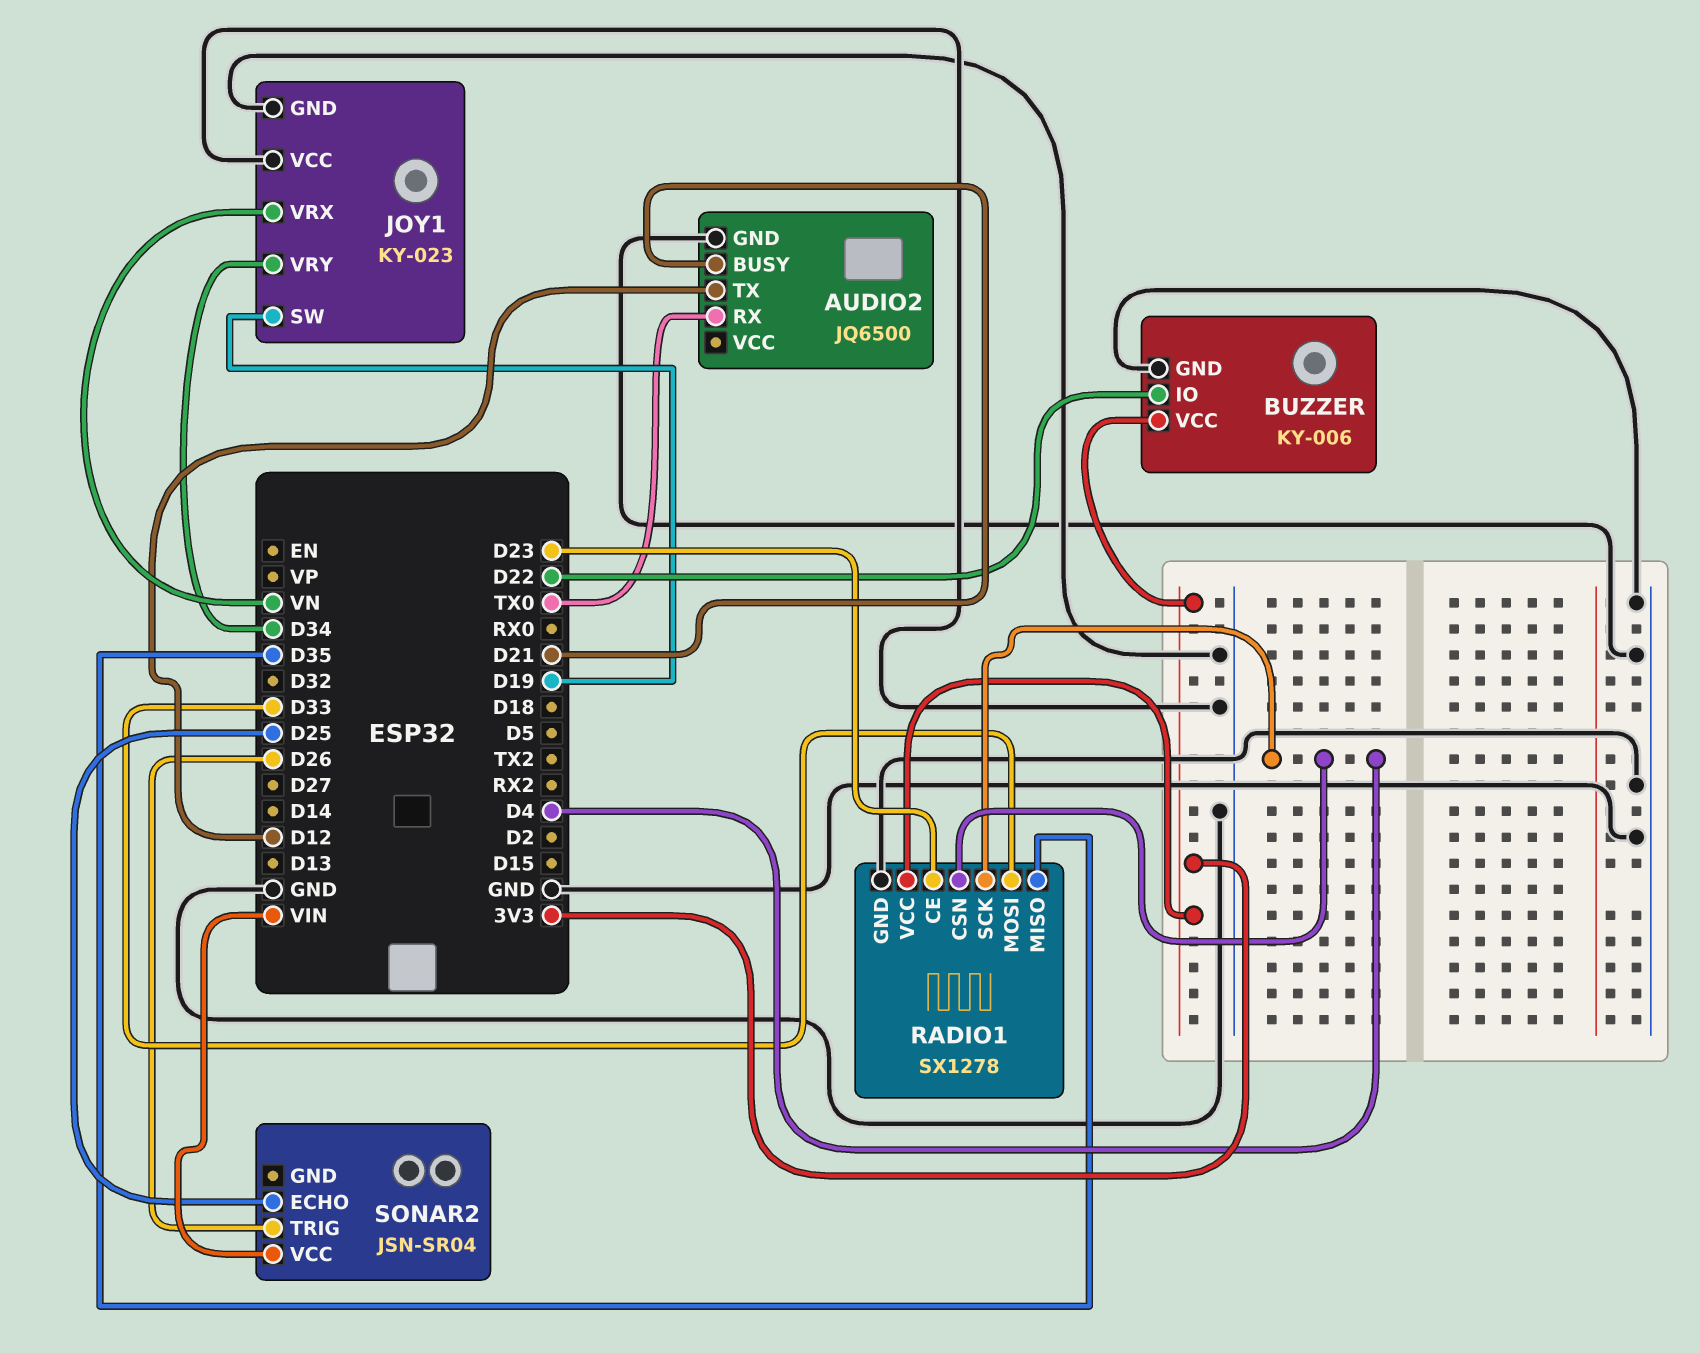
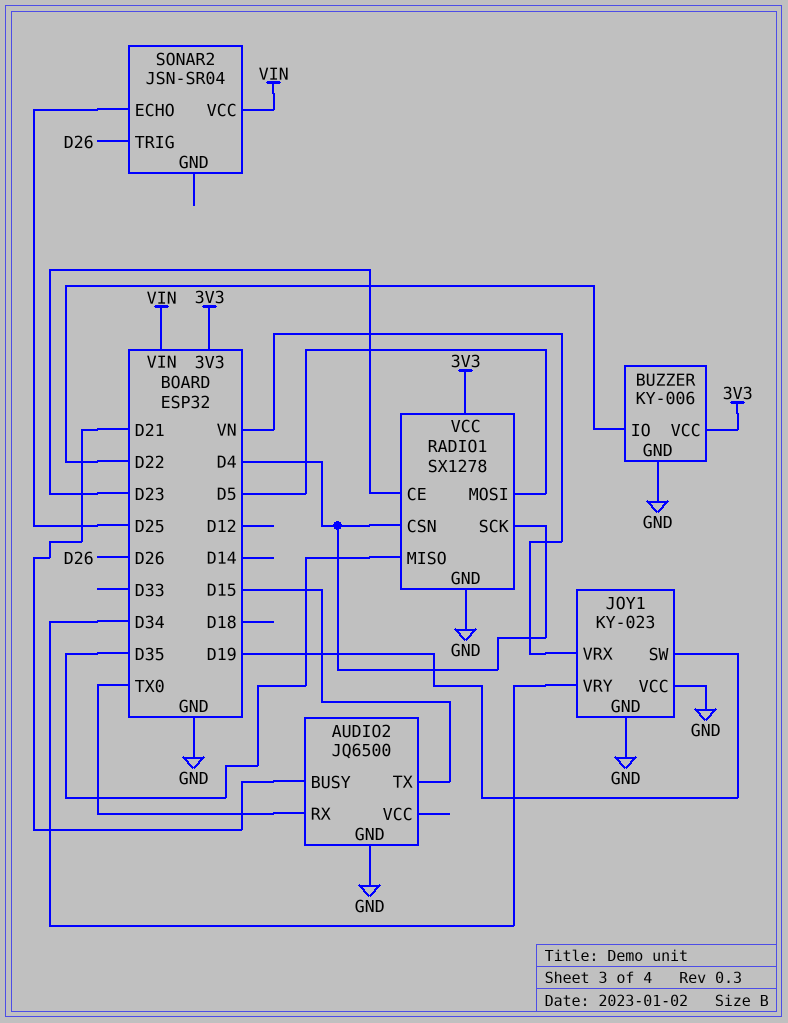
AUDIO2 pin TX: D12 -> D15
RADIO1 pin MOSI: D33 -> D5

